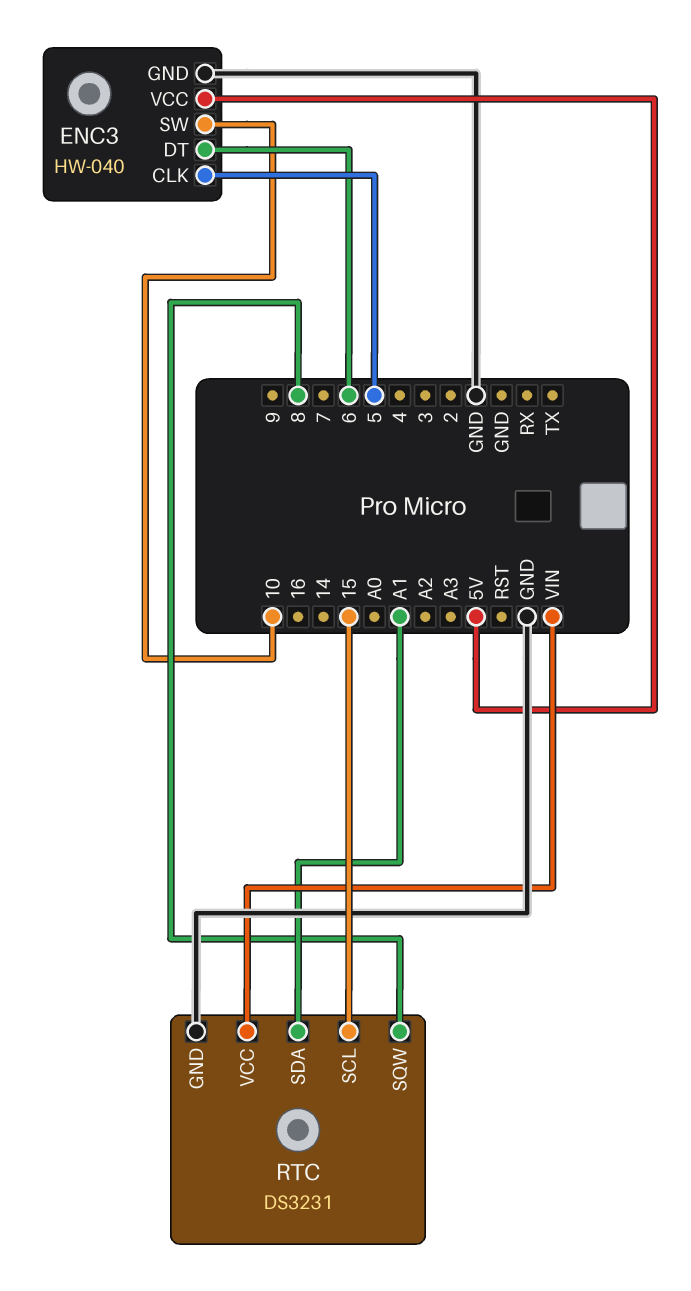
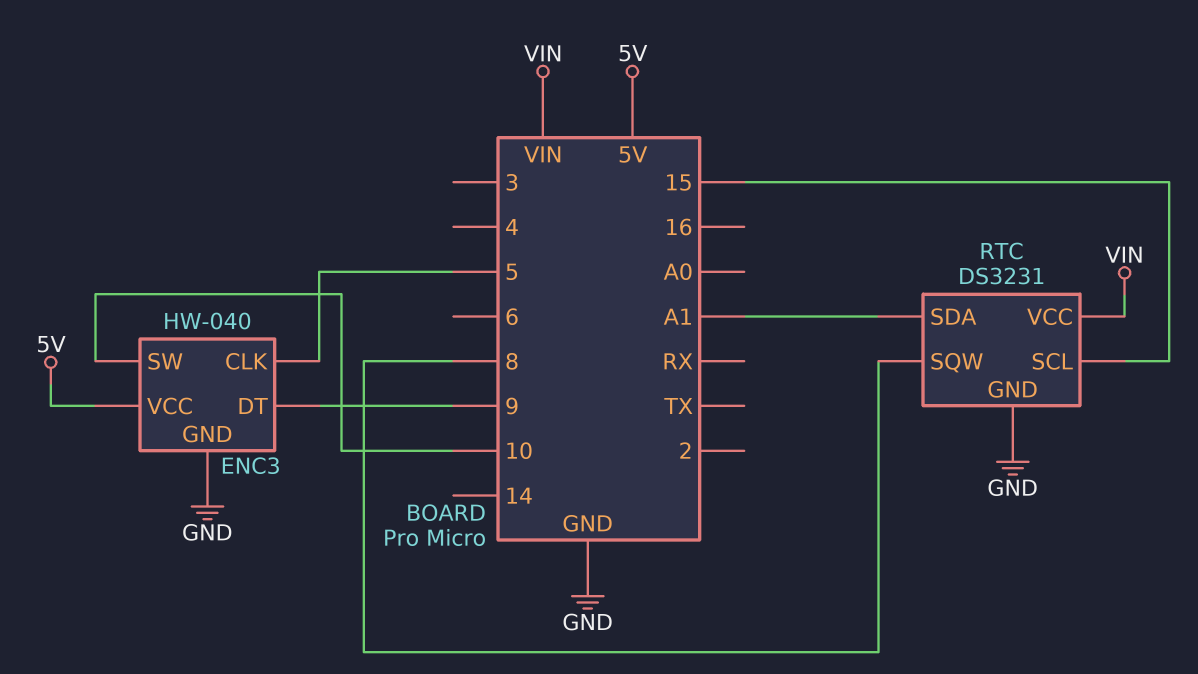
ENC3 pin DT: 6 -> 9

